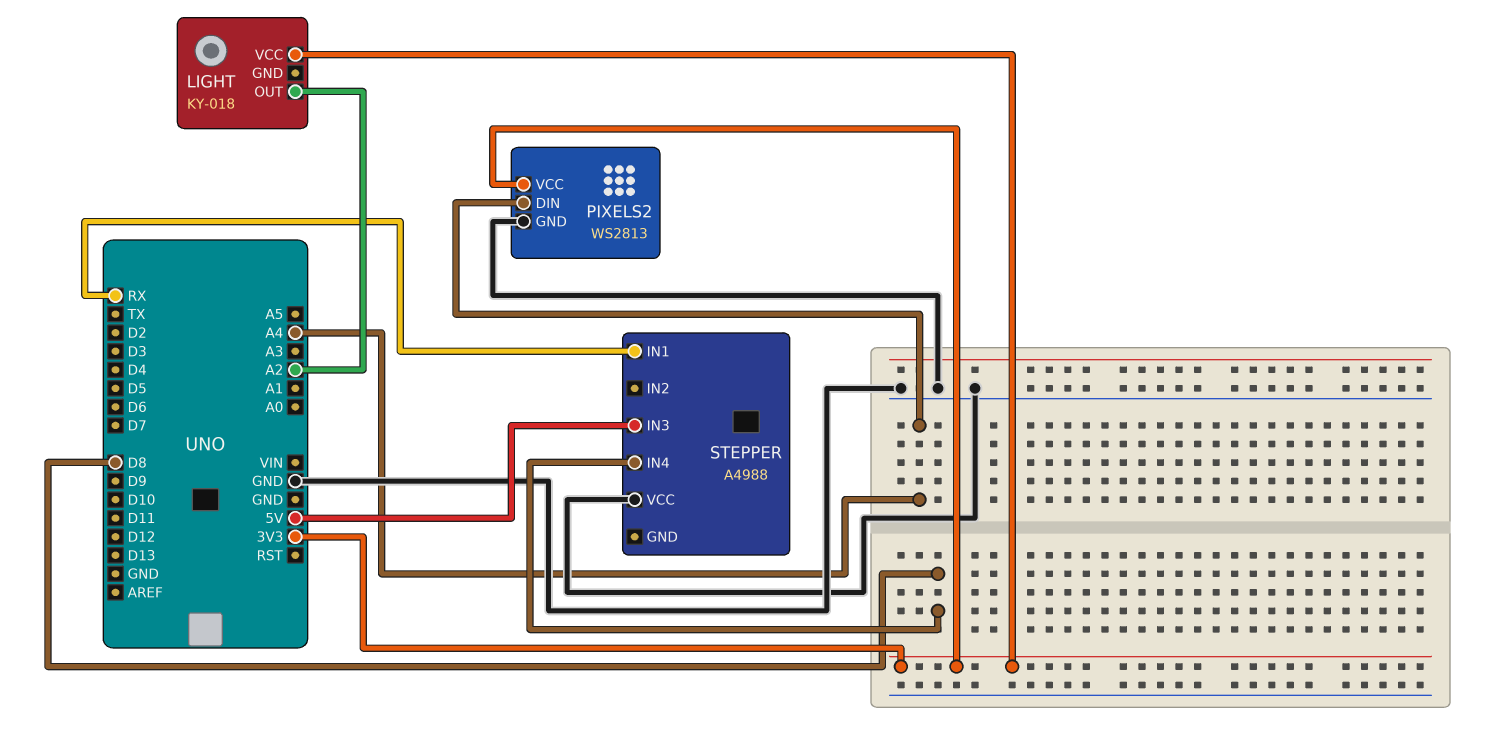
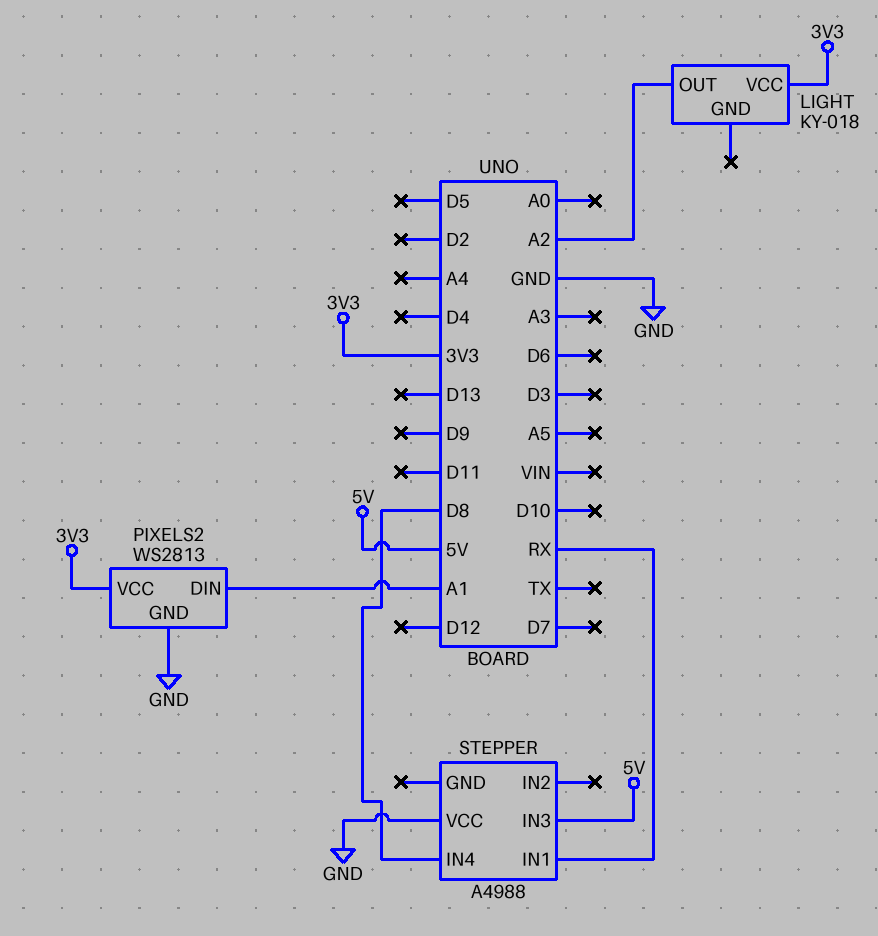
PIXELS2 pin DIN: A4 -> A1

